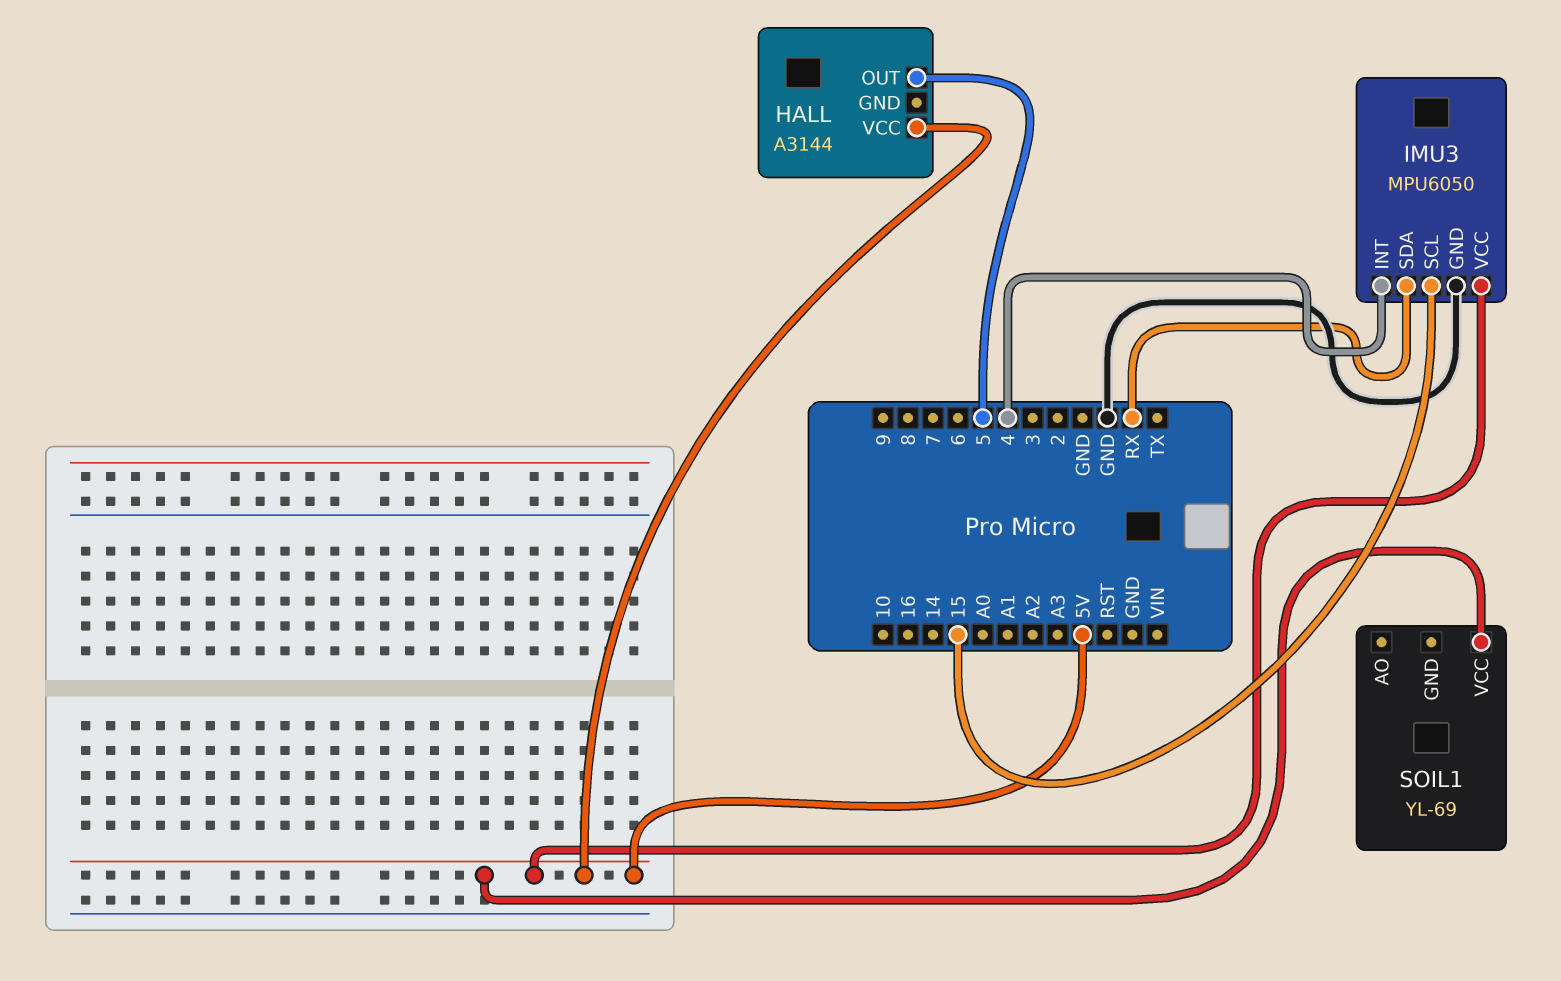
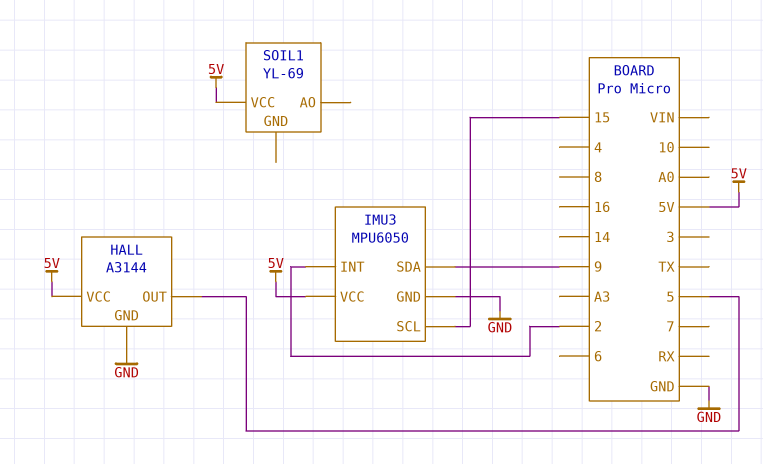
HALL pin GND: none -> GND
IMU3 pin INT: 4 -> 2
IMU3 pin SDA: RX -> 9

